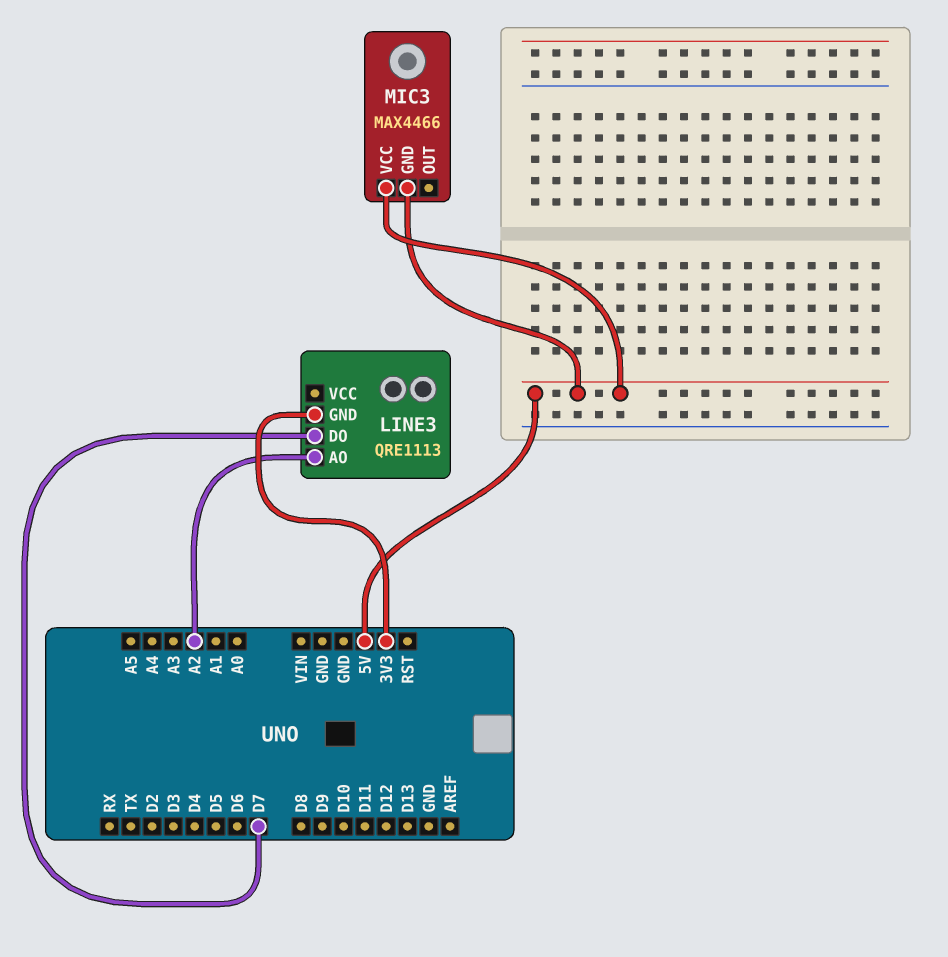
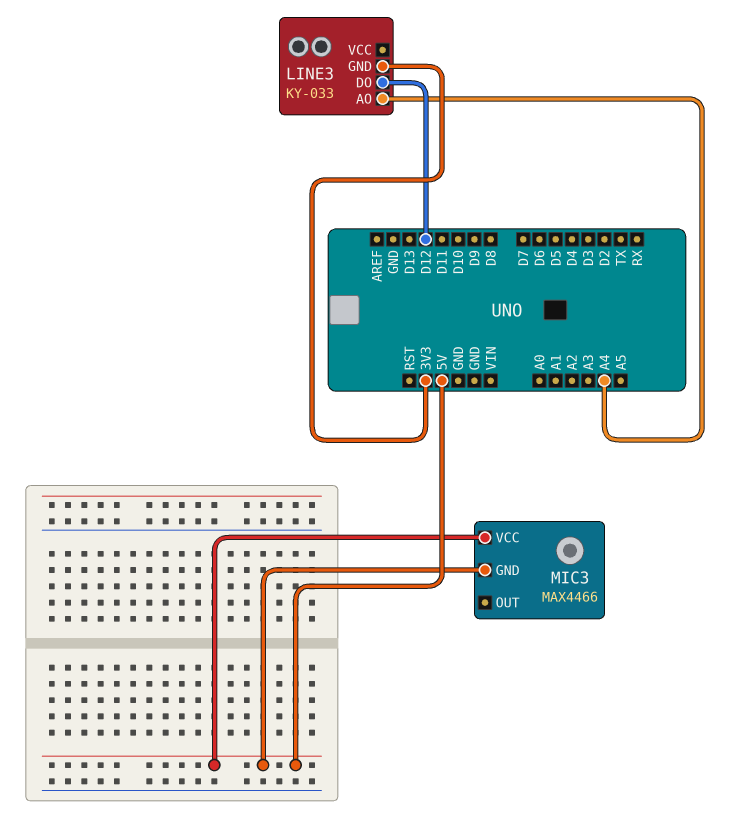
LINE3: QRE1113 -> KY-033
LINE3 pin AO: A2 -> A4
LINE3 pin DO: D7 -> D12

